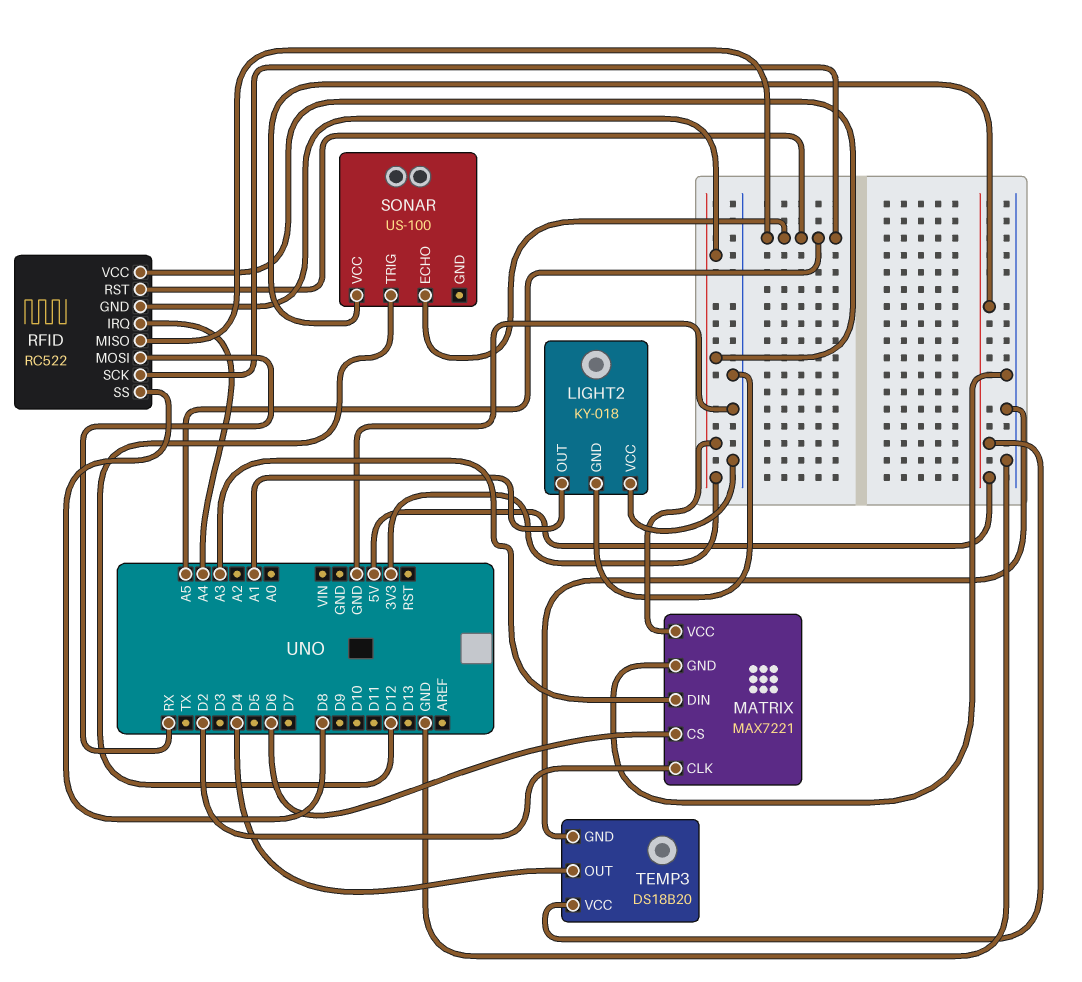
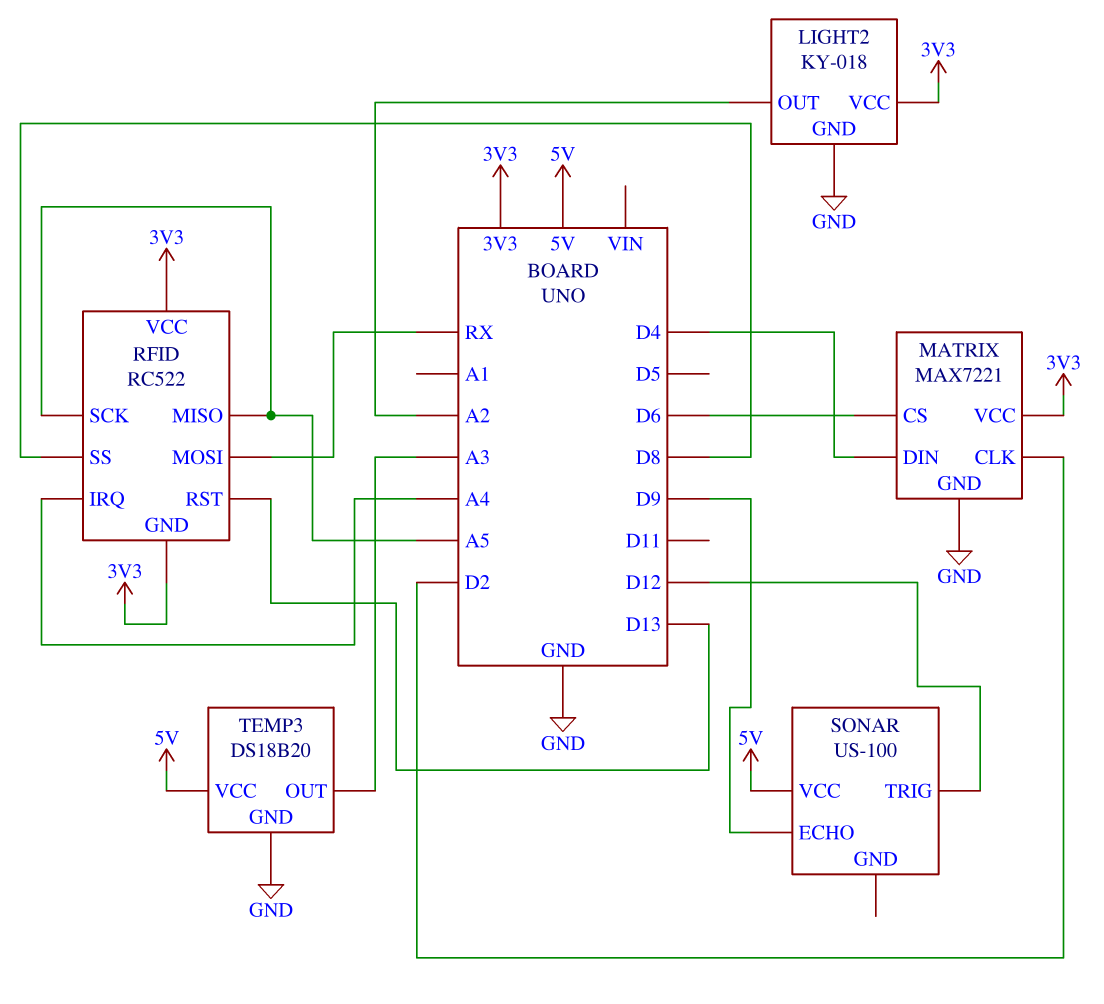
LIGHT2 pin OUT: A1 -> A2
LIGHT2 pin VCC: GND -> 3V3
MATRIX pin DIN: A3 -> D4
RFID pin RST: A5 -> D13
SONAR pin ECHO: A5 -> D9
TEMP3 pin OUT: D4 -> A3

